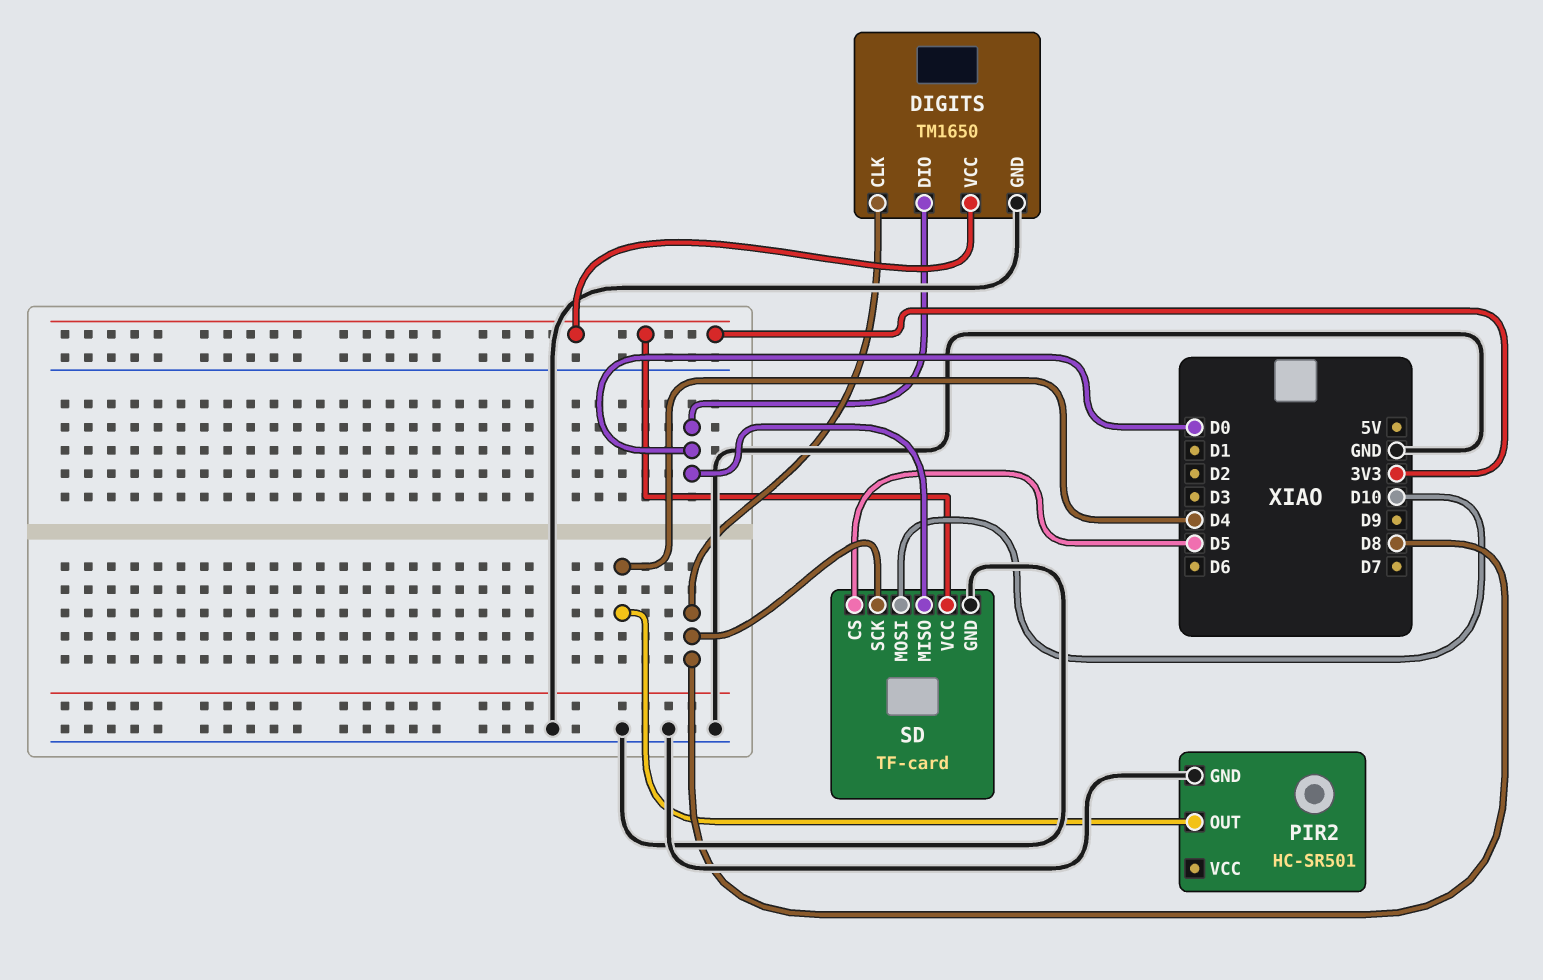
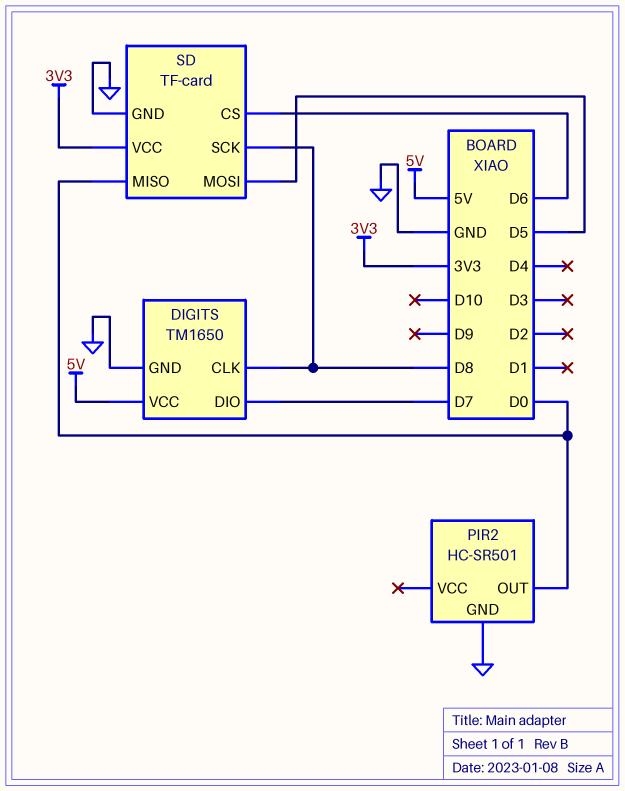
DIGITS pin DIO: D0 -> D7
DIGITS pin VCC: 3V3 -> 5V
PIR2 pin OUT: D4 -> D0
SD pin CS: D5 -> D6
SD pin MOSI: D10 -> D5

